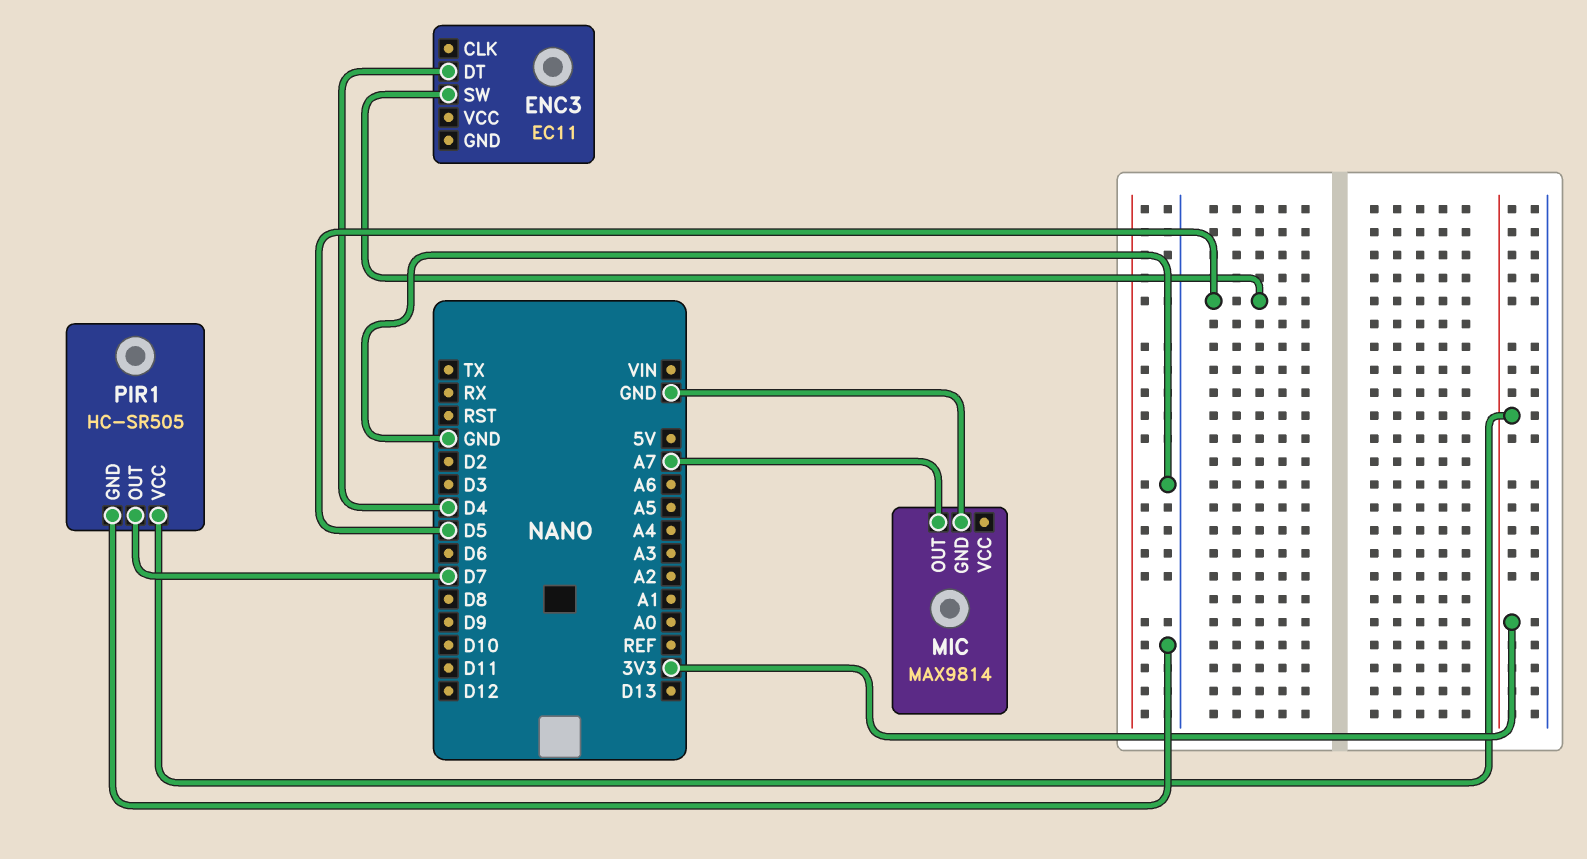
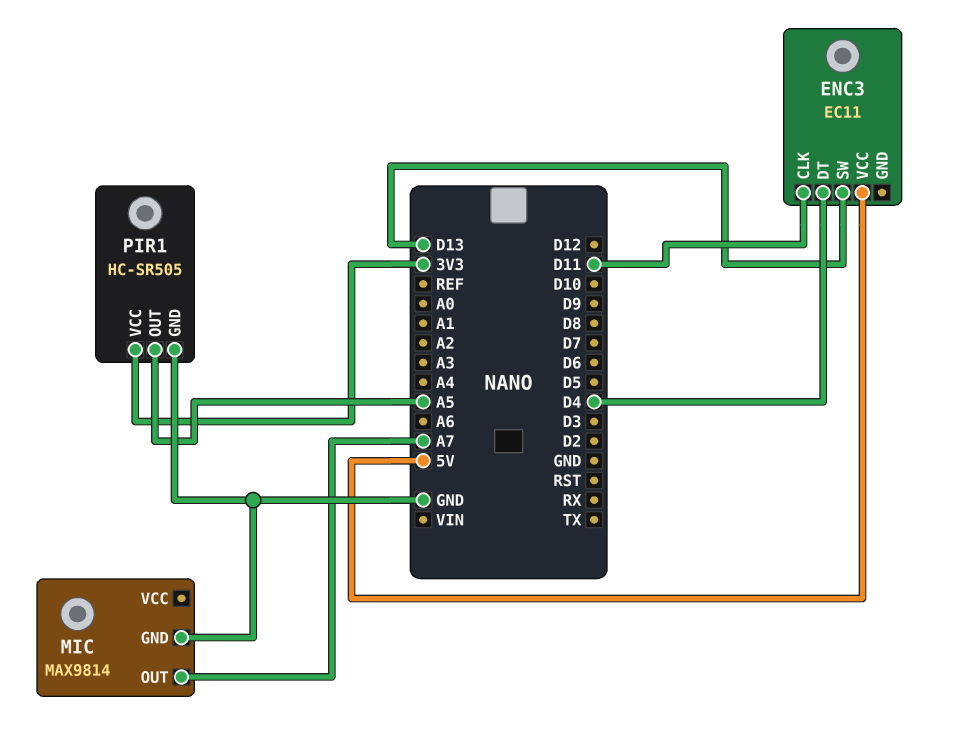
ENC3 pin CLK: none -> D11
ENC3 pin SW: D5 -> D13
ENC3 pin VCC: none -> 5V
PIR1 pin OUT: D7 -> A5

